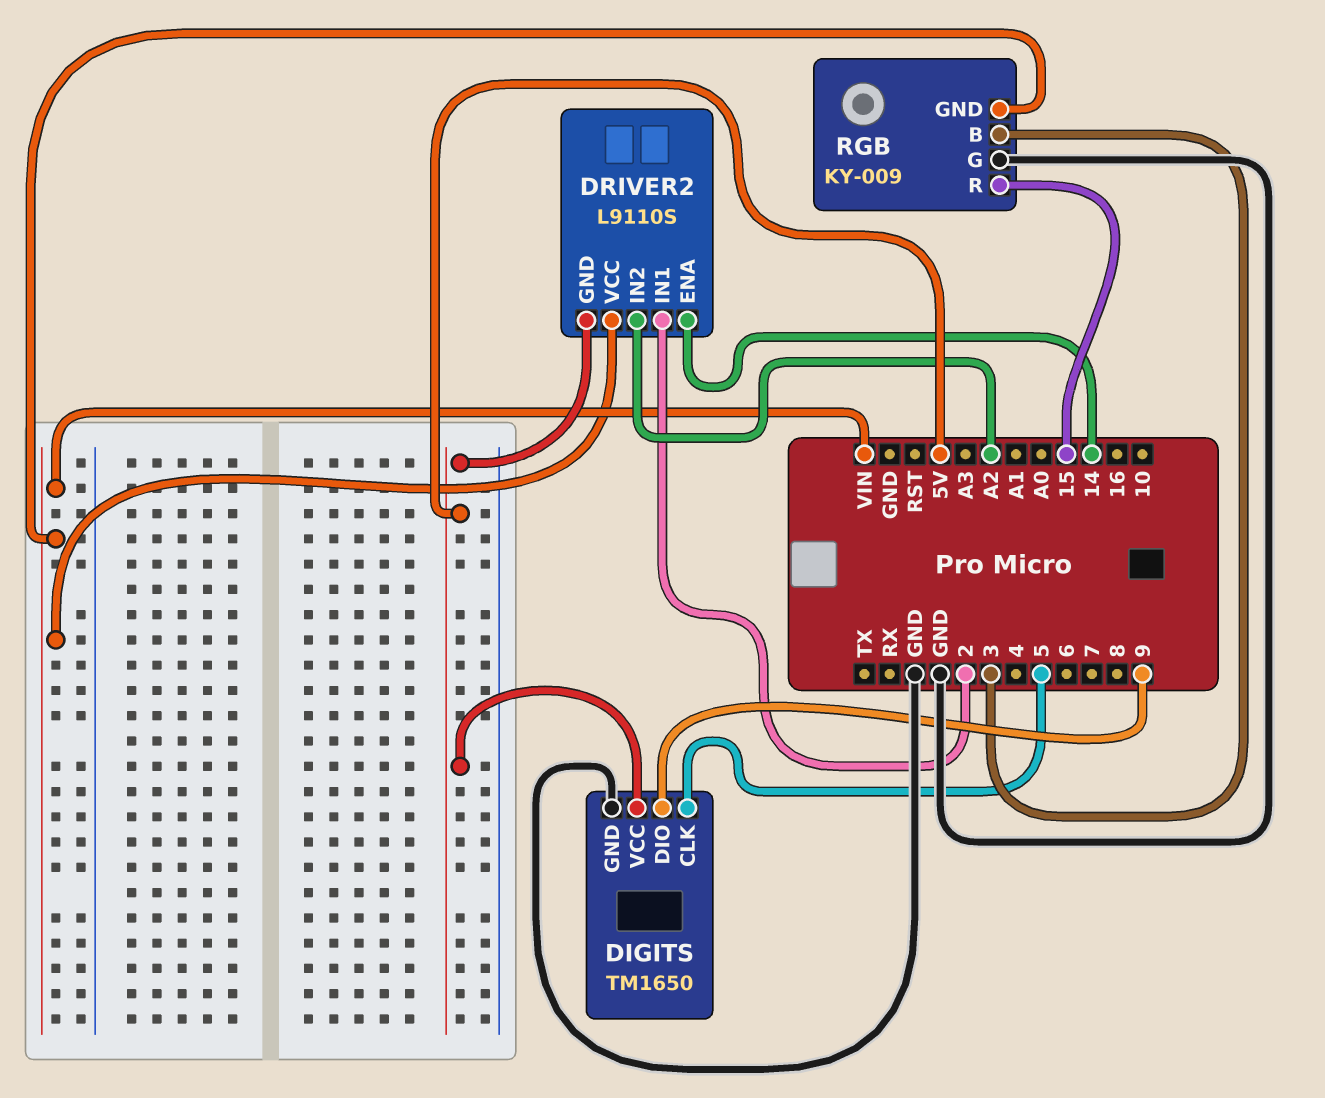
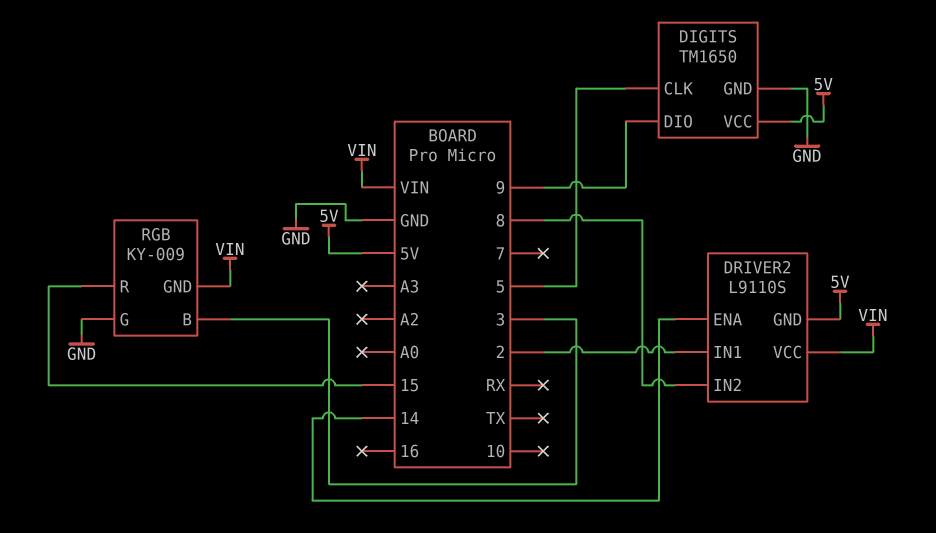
DRIVER2 pin IN2: A2 -> 8

